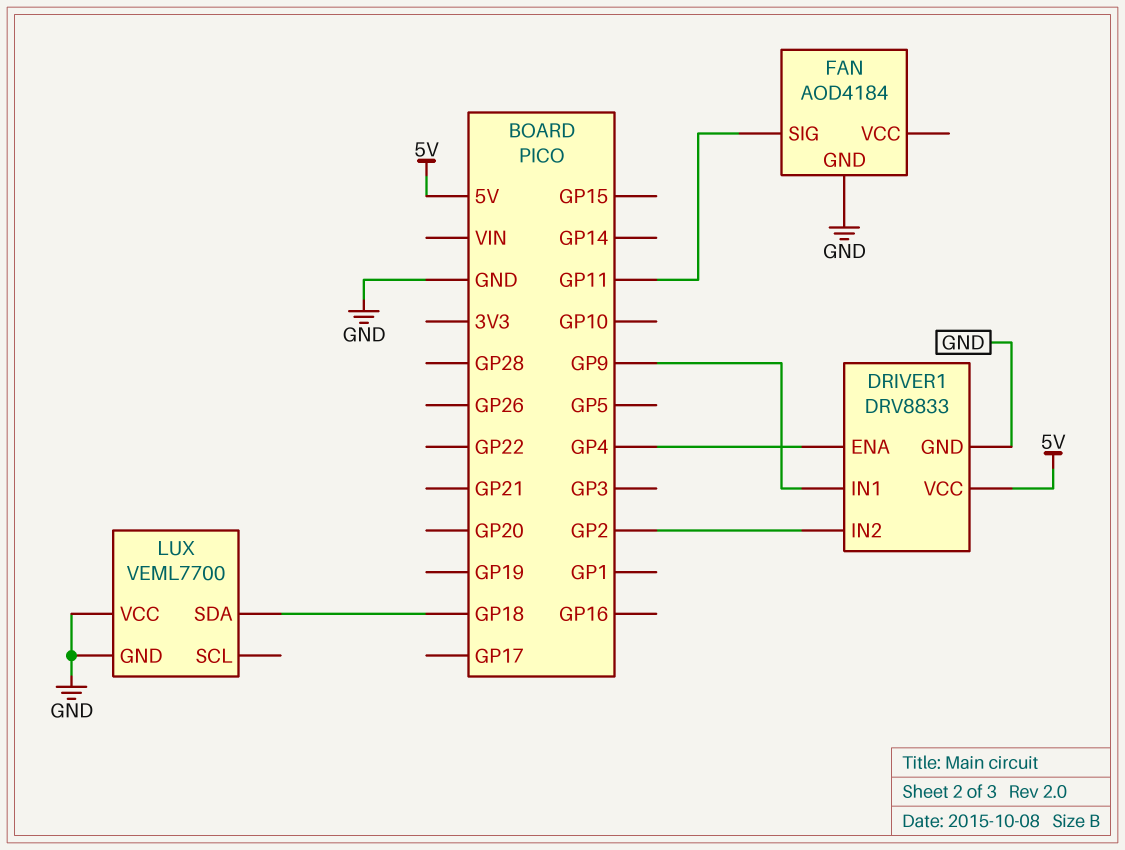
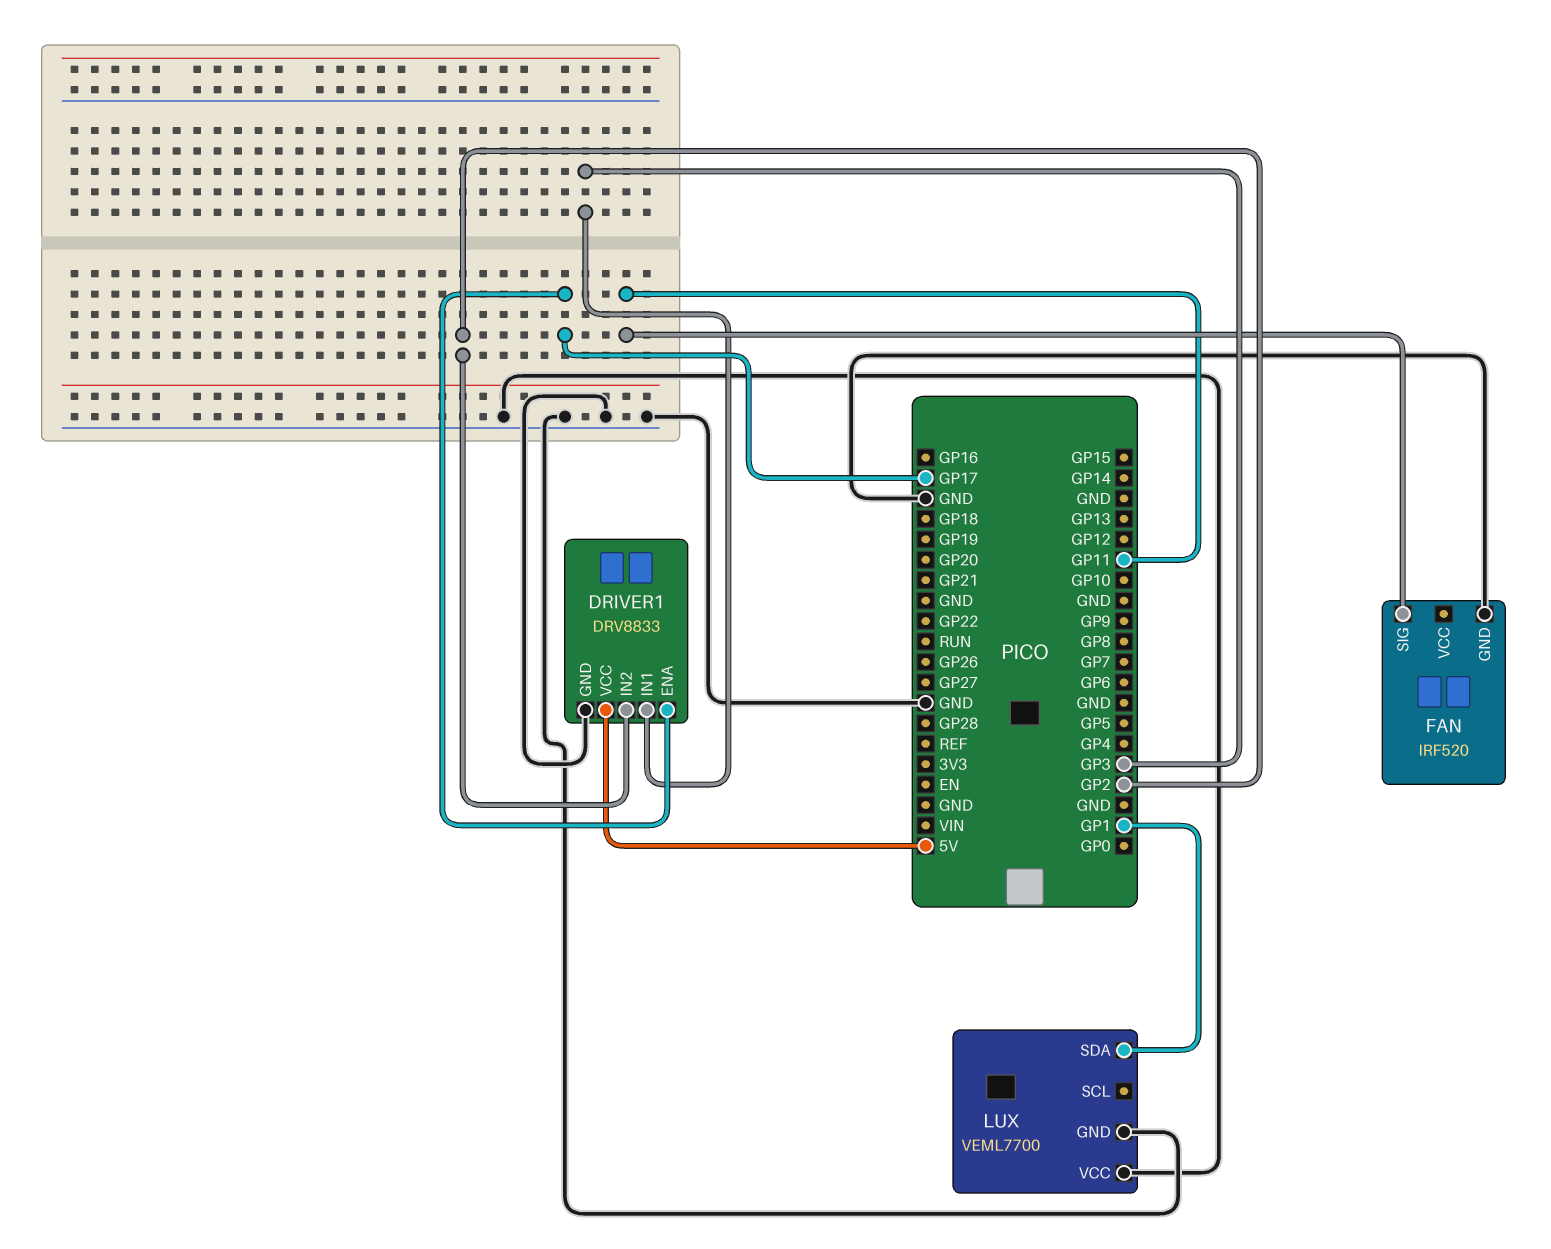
DRIVER1 pin ENA: GP4 -> GP17
DRIVER1 pin IN1: GP9 -> GP3
FAN: AOD4184 -> IRF520
LUX pin SDA: GP18 -> GP1

